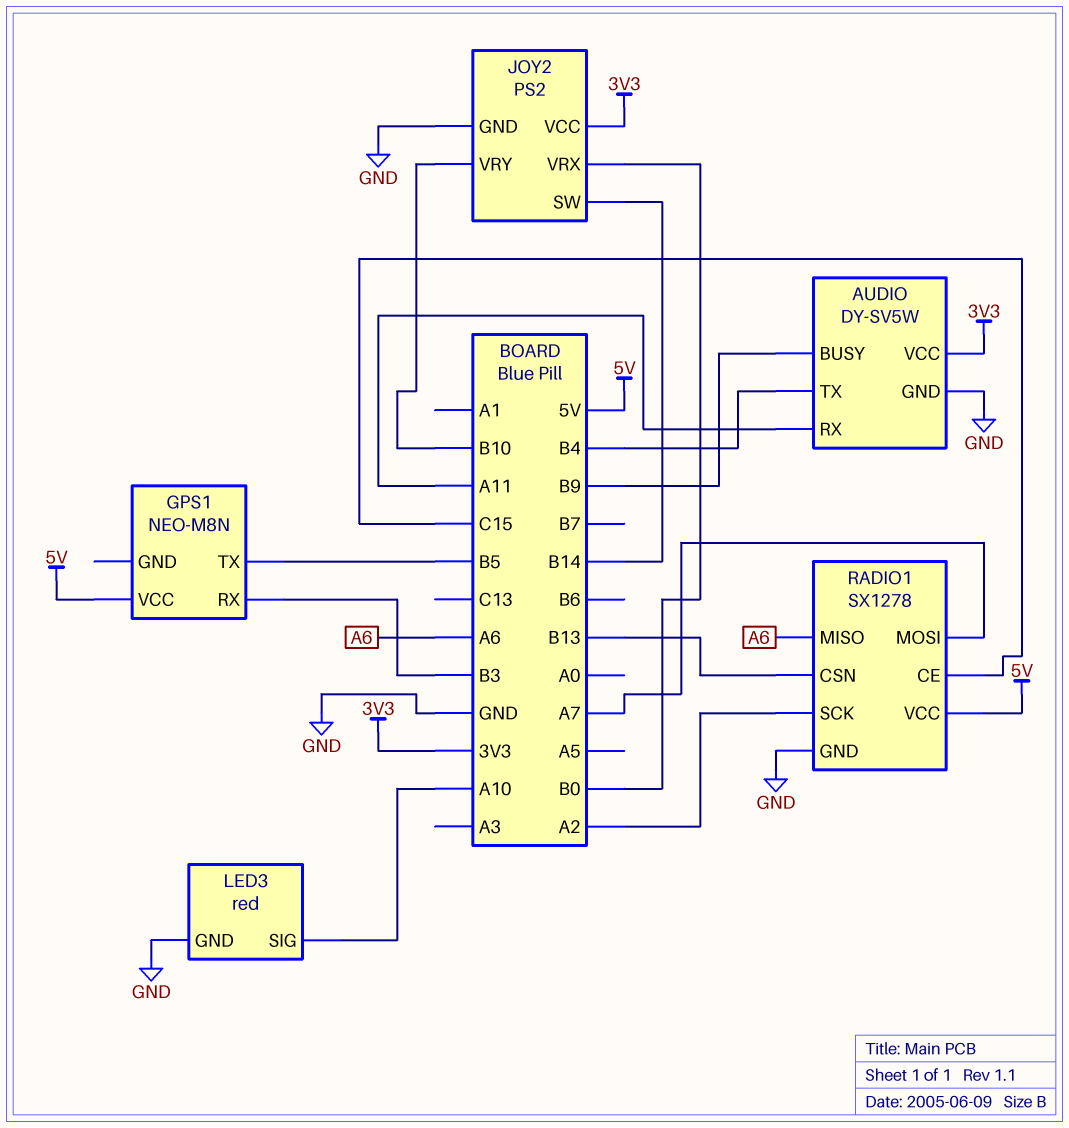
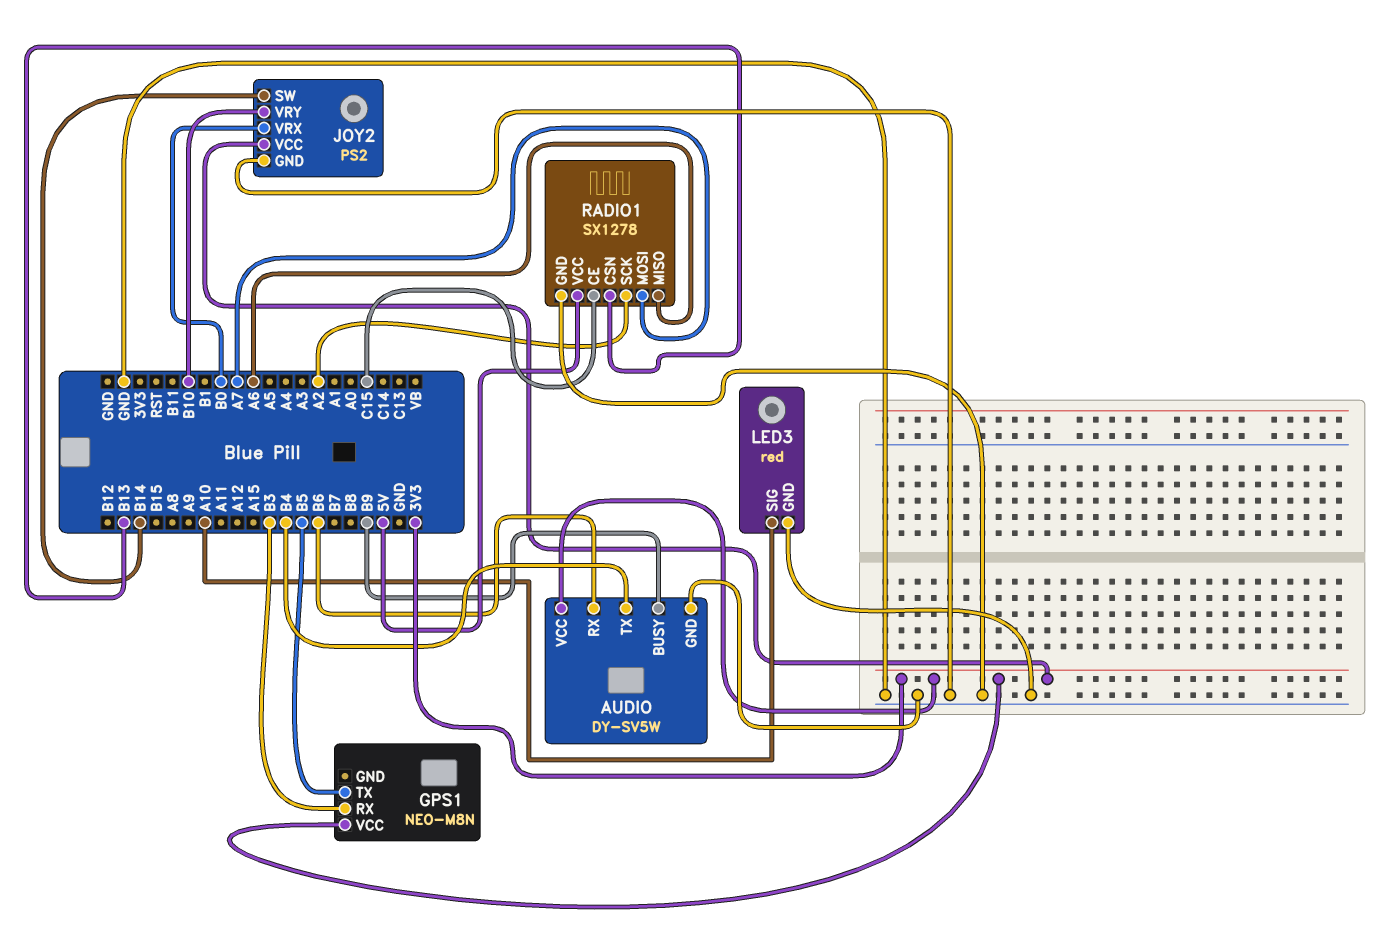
AUDIO pin RX: A11 -> B6
GPS1 pin VCC: 5V -> 3V3

